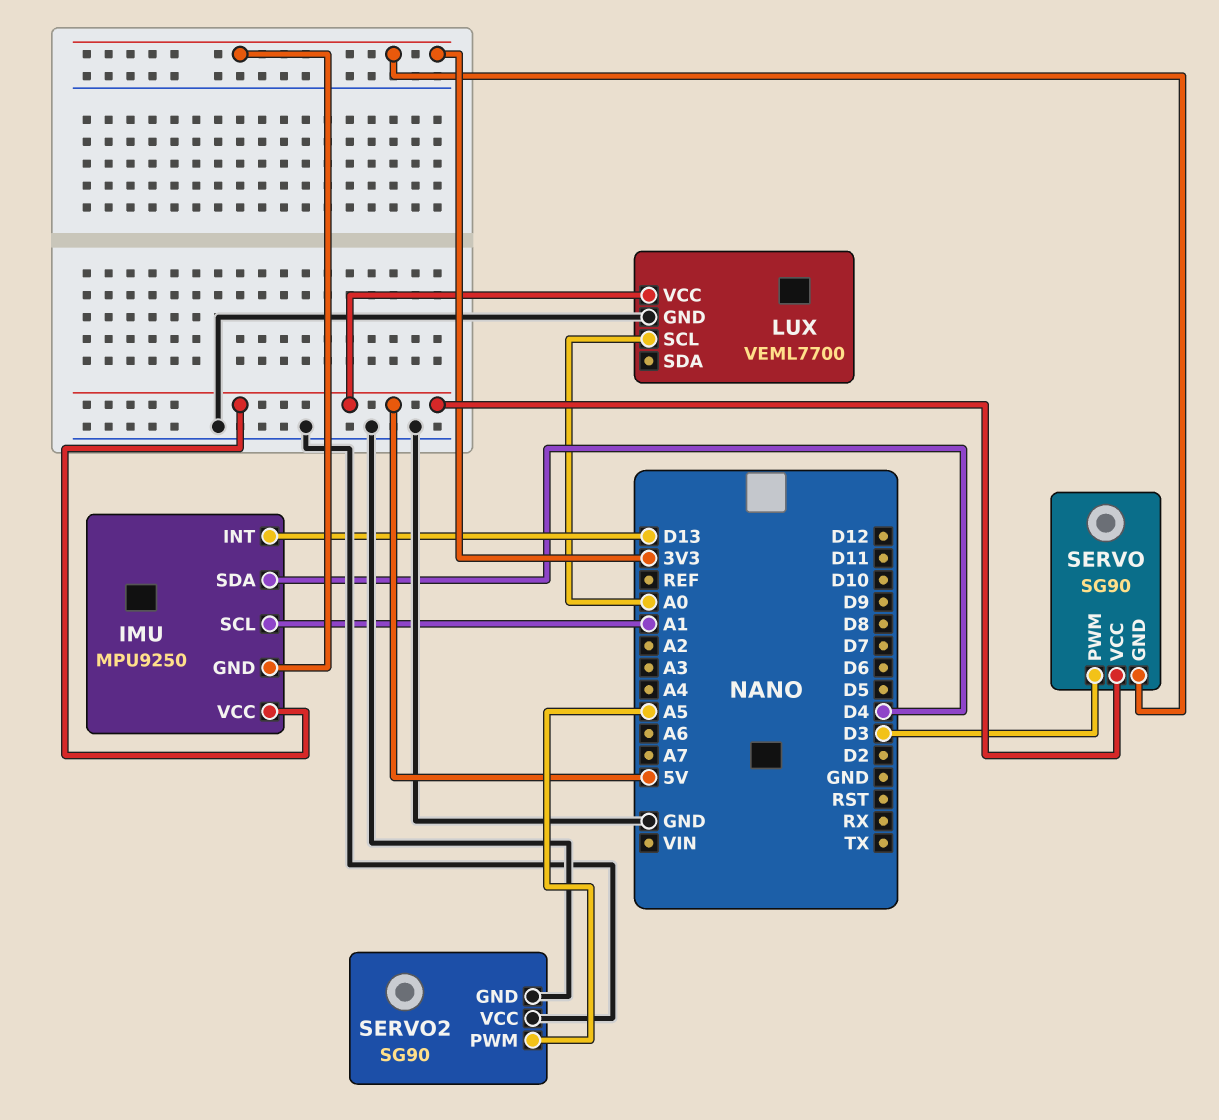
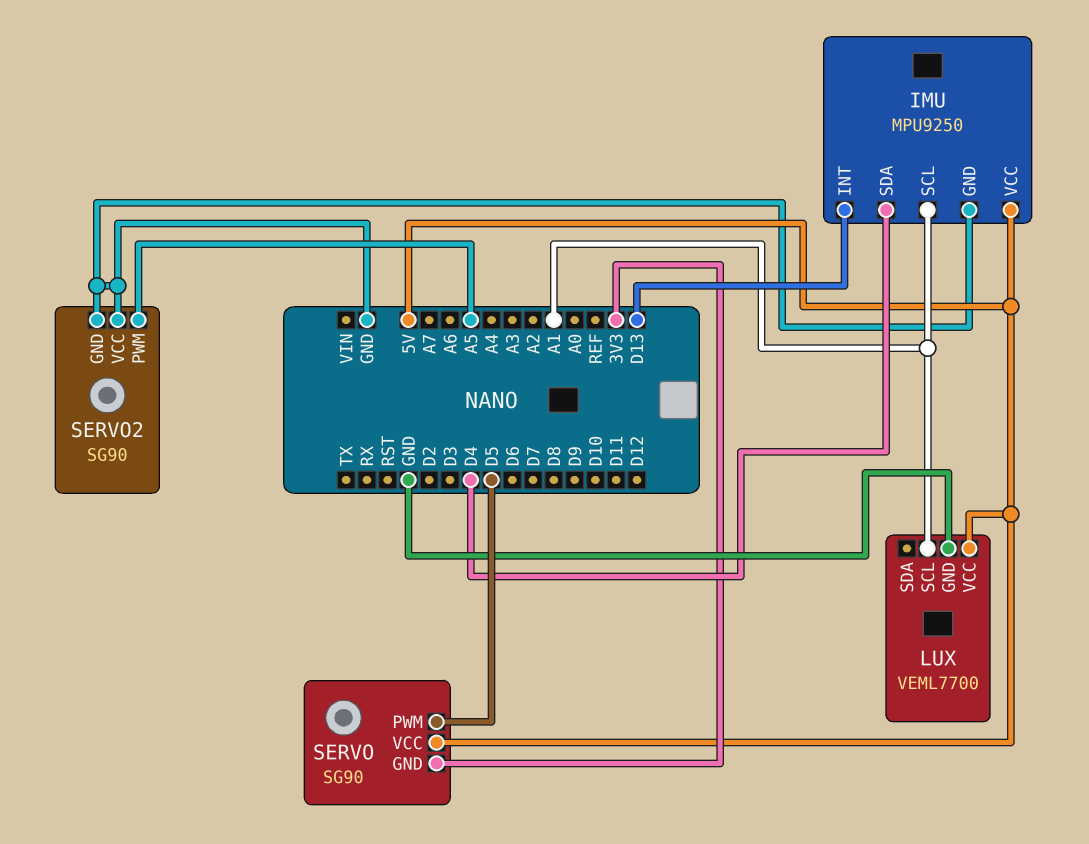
IMU pin GND: 3V3 -> GND
LUX pin SCL: A0 -> A1
SERVO pin PWM: D3 -> D5

